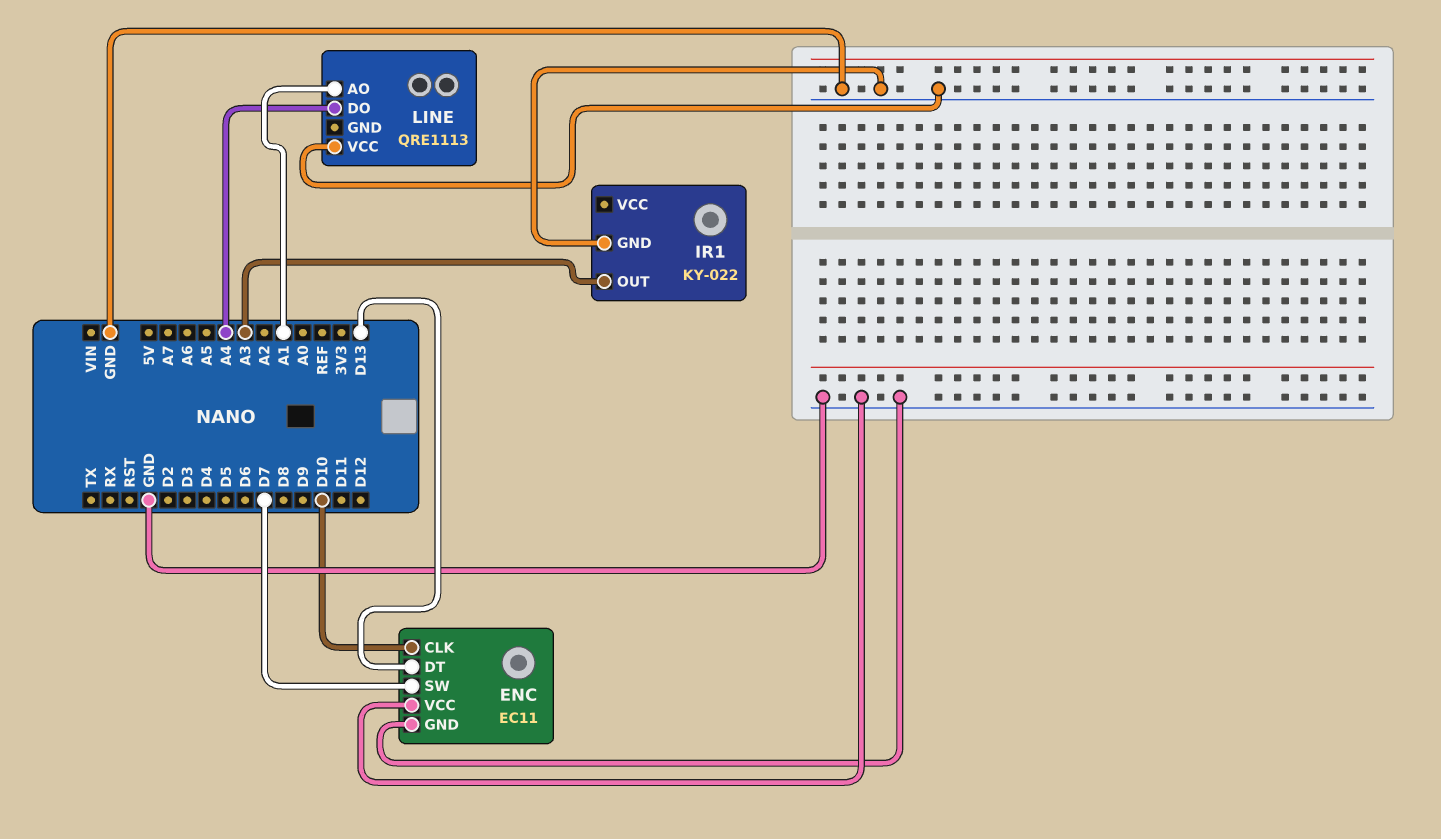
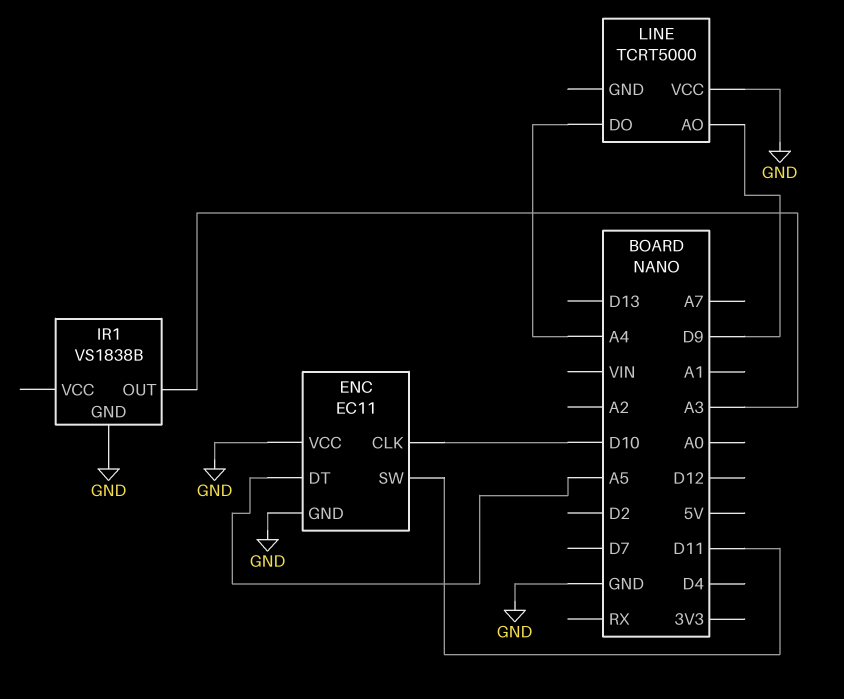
ENC pin DT: D13 -> A5
ENC pin SW: D7 -> D11
IR1: KY-022 -> VS1838B
LINE: QRE1113 -> TCRT5000
LINE pin AO: A1 -> D9

